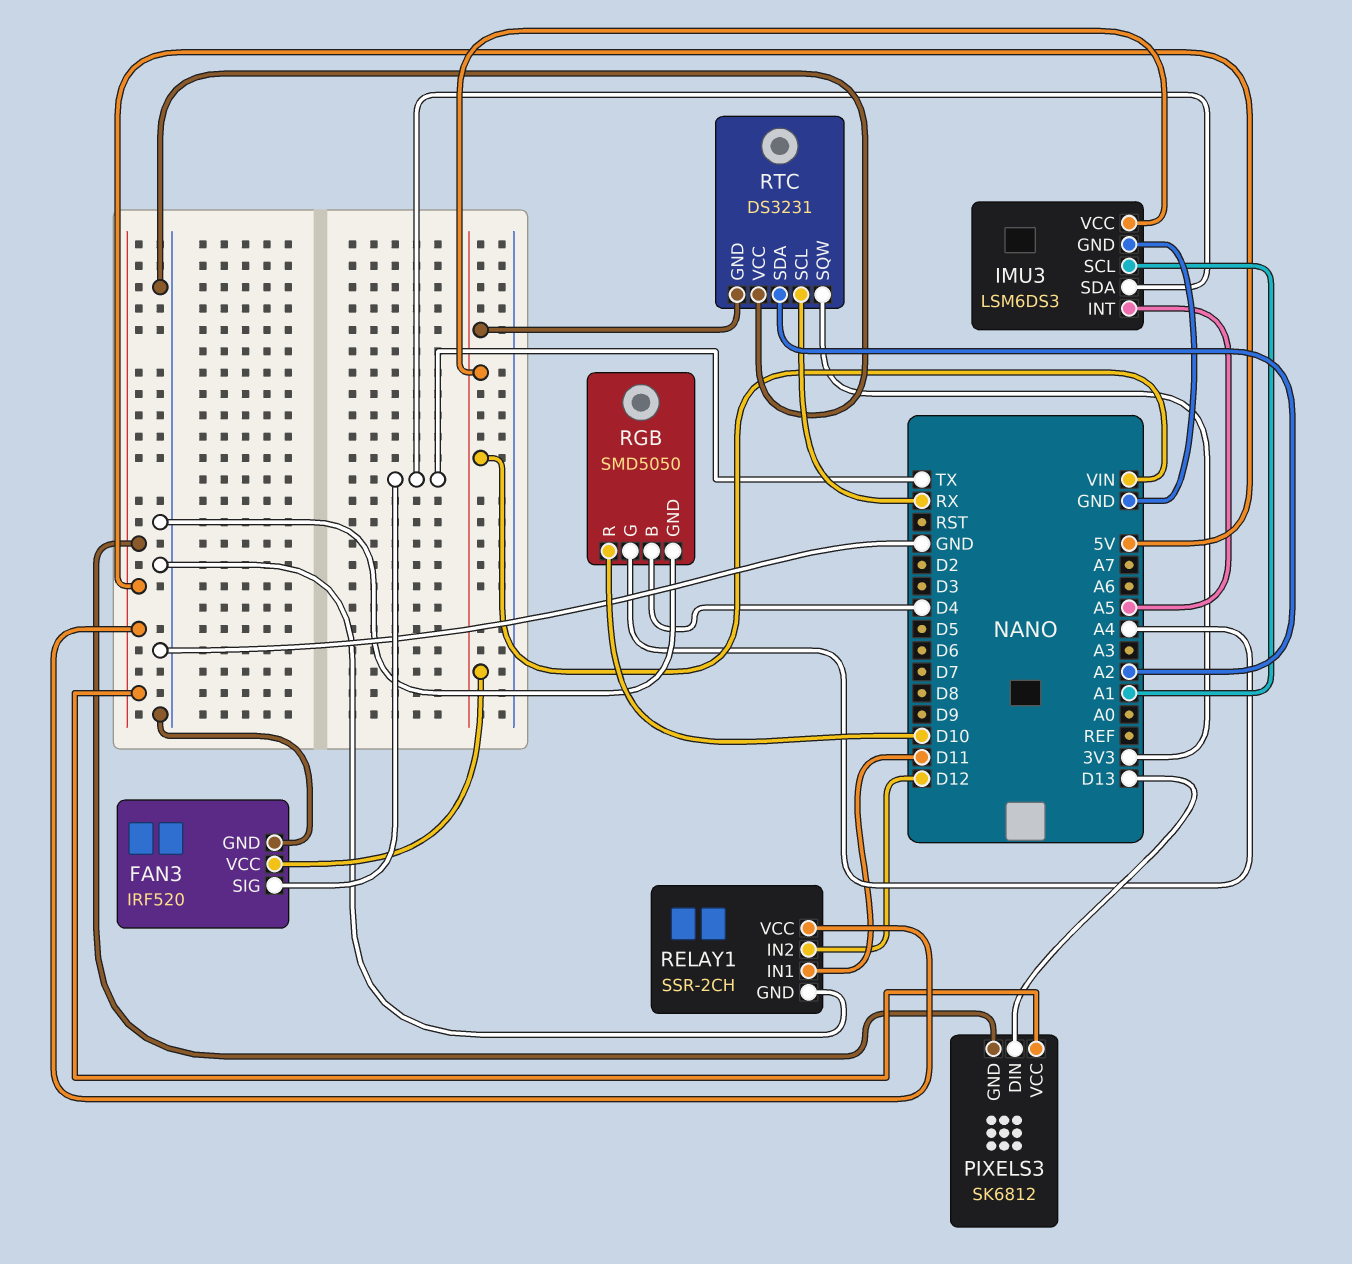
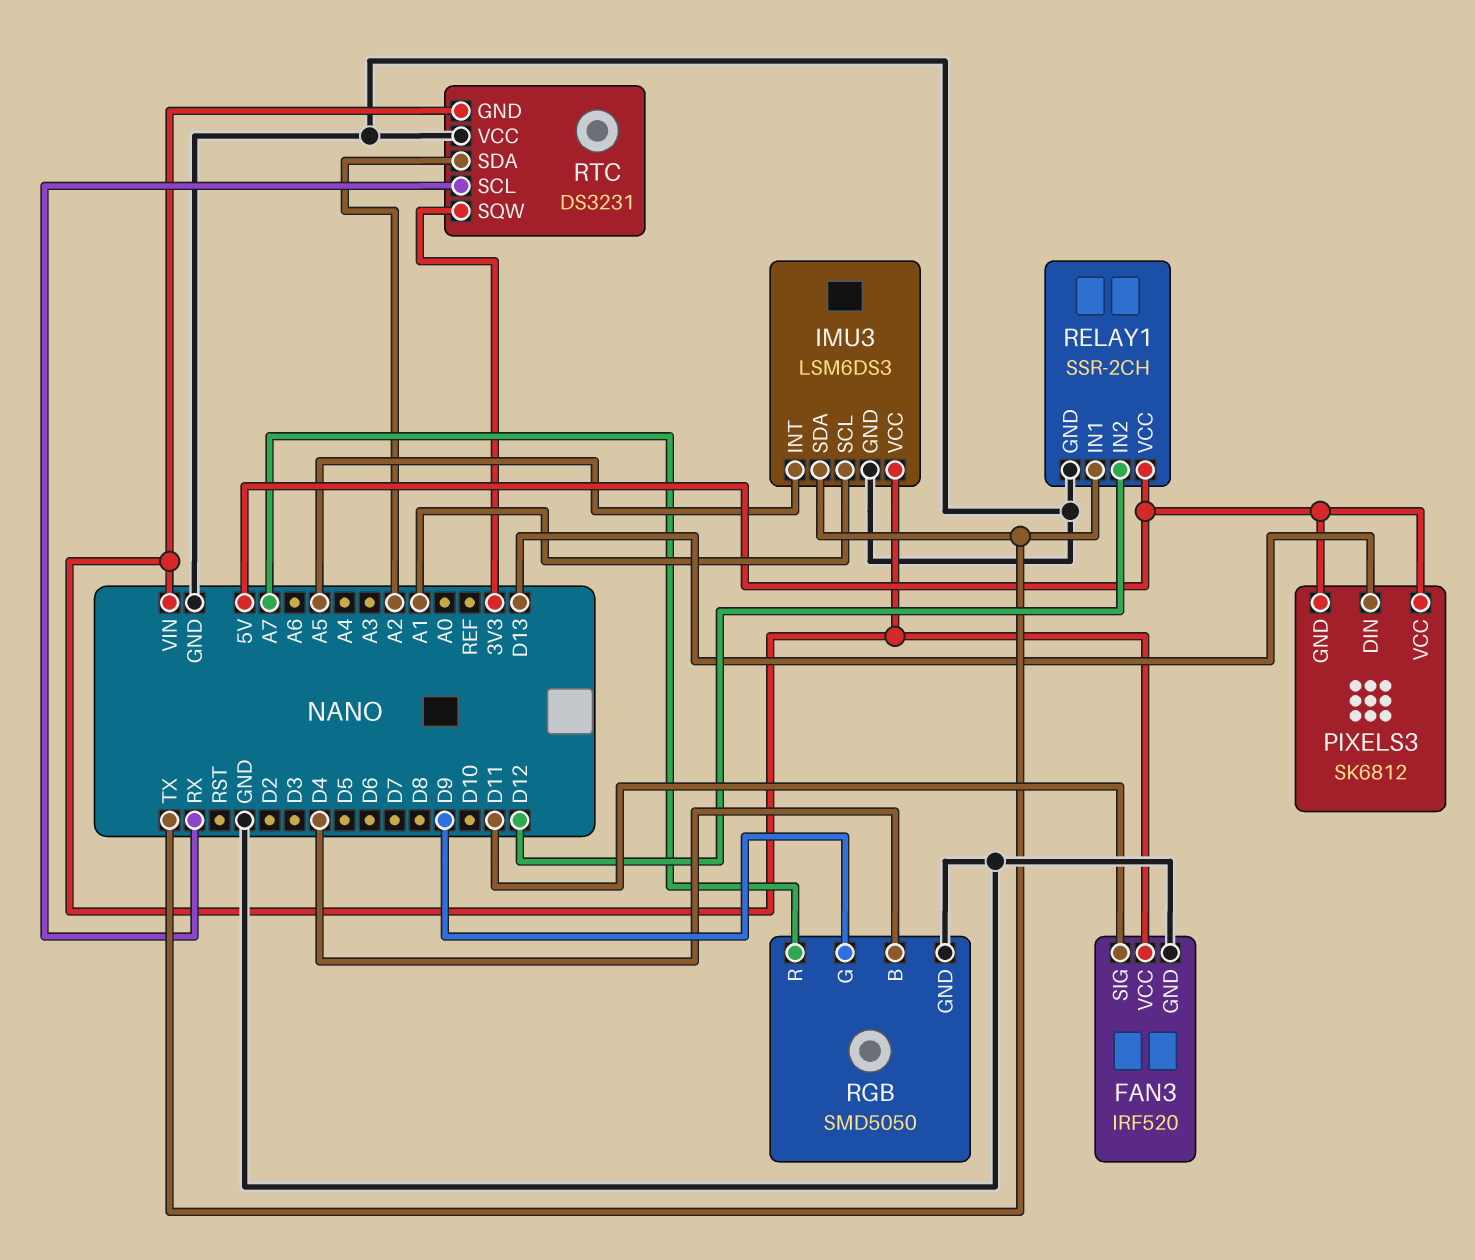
FAN3 pin SIG: TX -> D11
RELAY1 pin IN1: D11 -> TX
RGB pin G: A4 -> D9
RGB pin R: D10 -> A7

